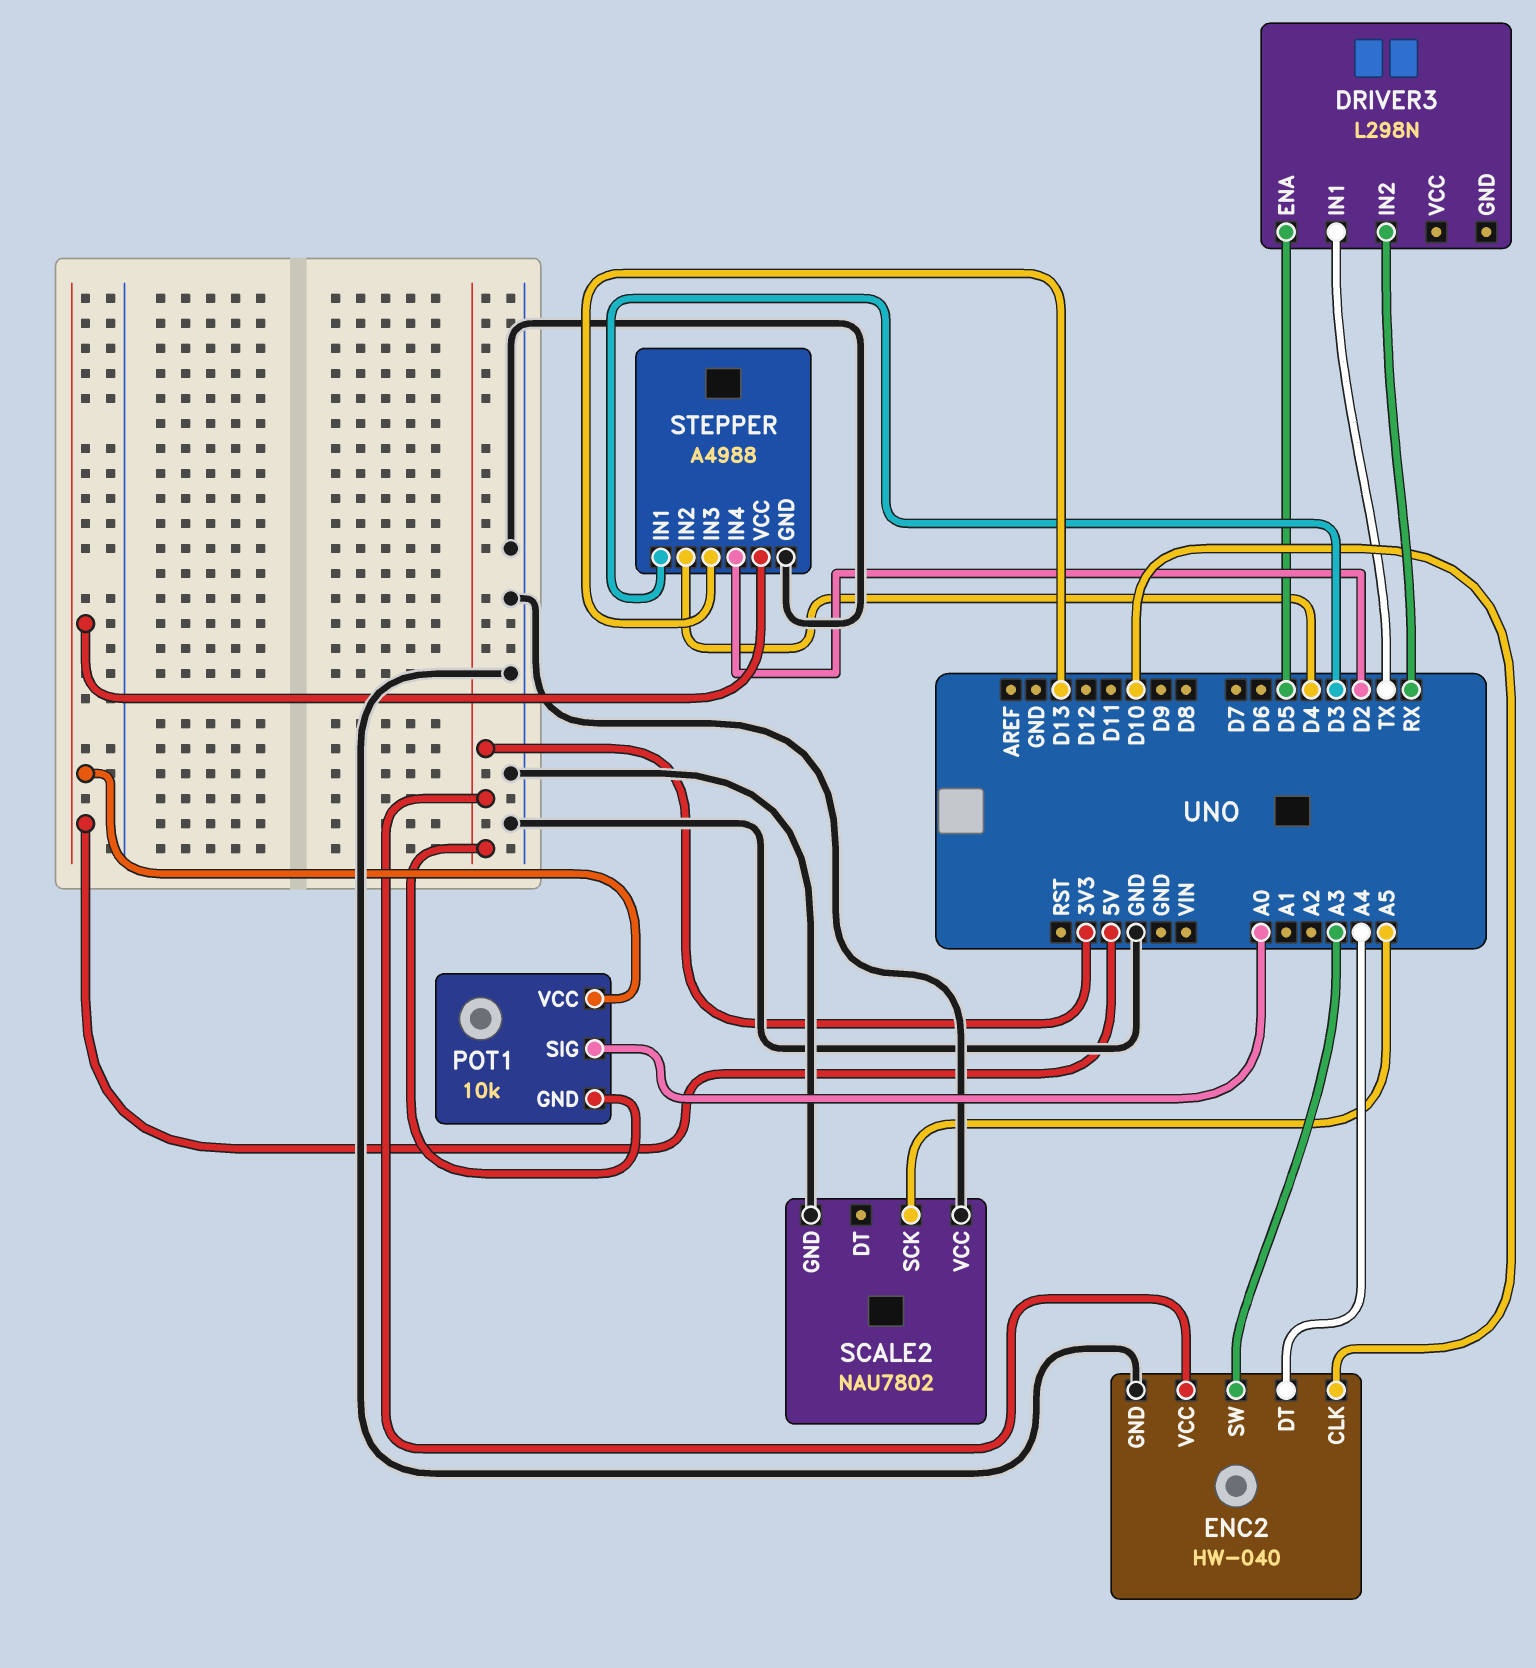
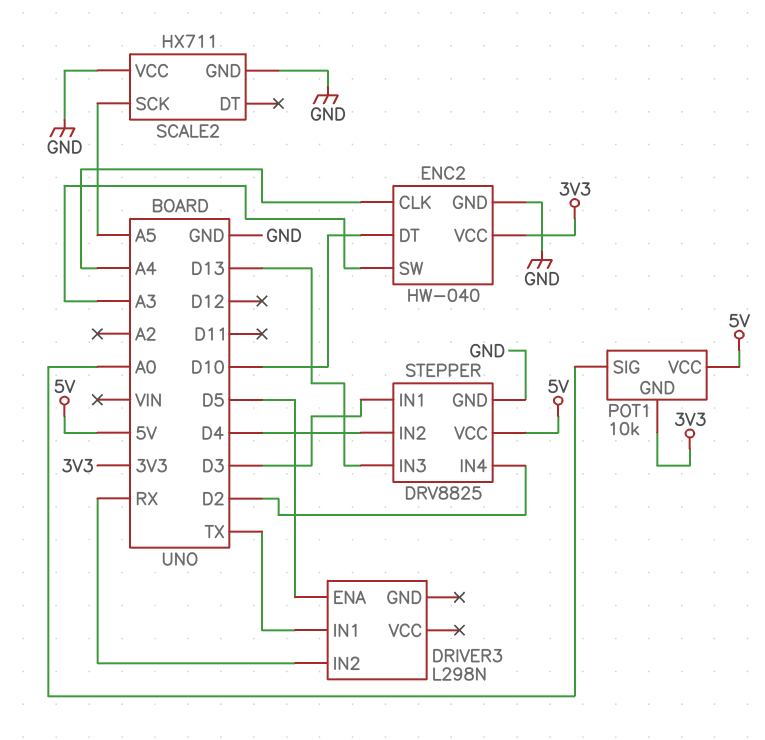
ENC2 pin CLK: D10 -> A4
ENC2 pin DT: A4 -> D10
SCALE2: NAU7802 -> HX711
STEPPER: A4988 -> DRV8825

